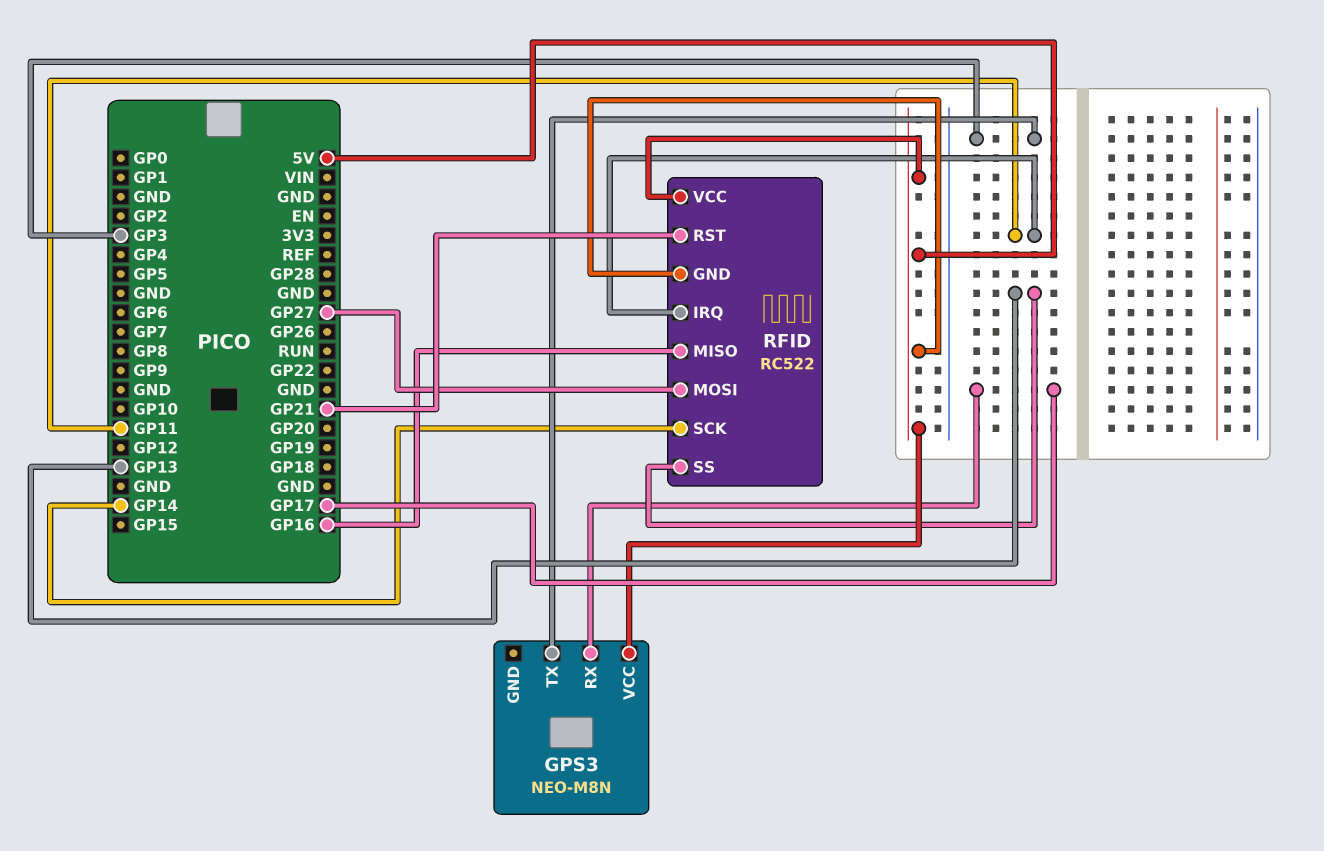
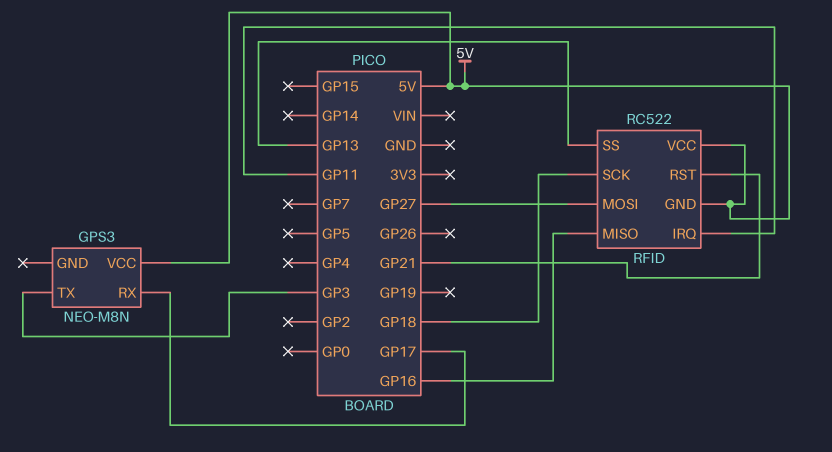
RFID pin SCK: GP14 -> GP18

